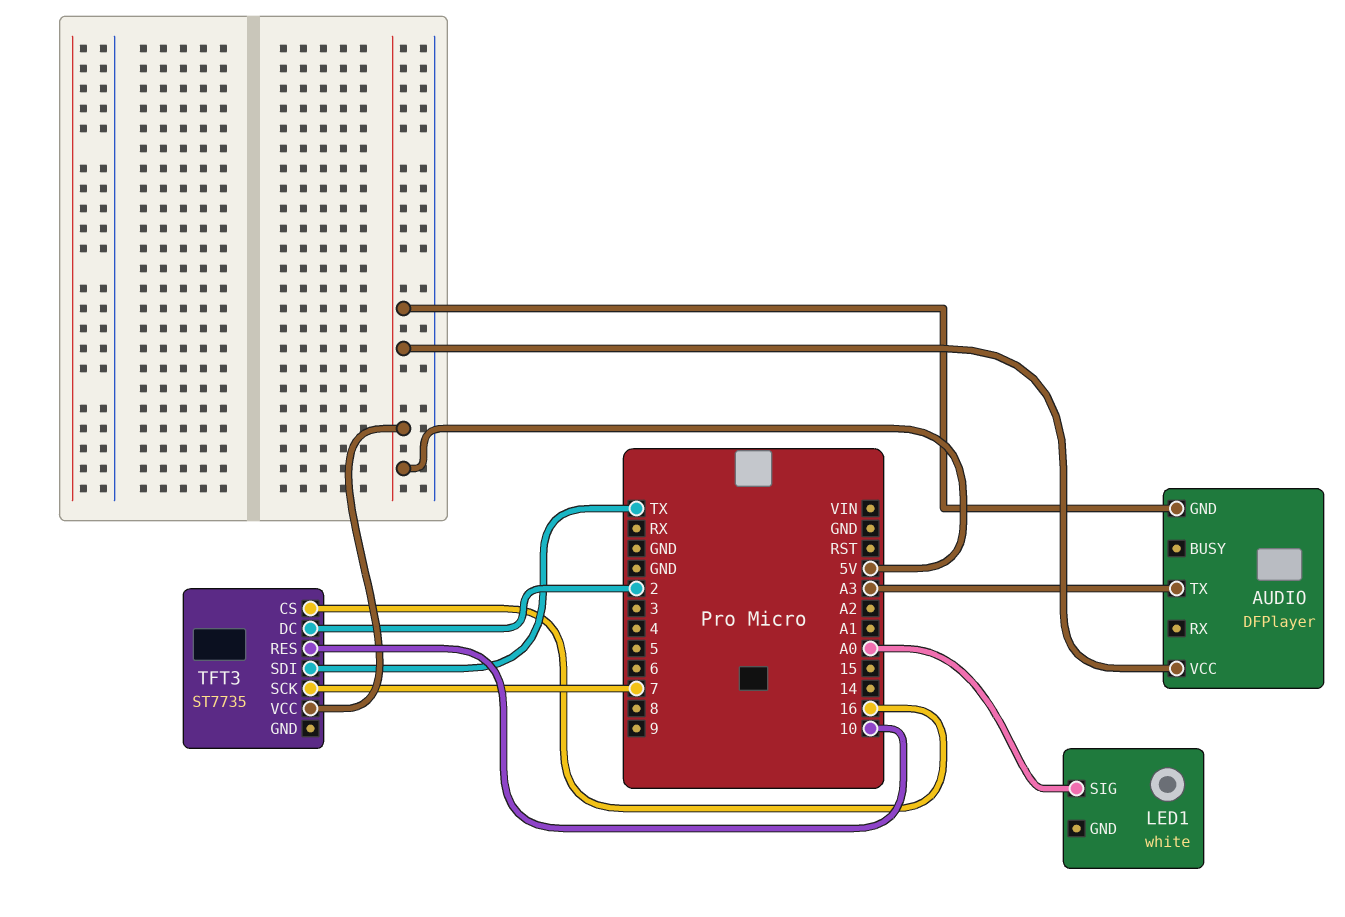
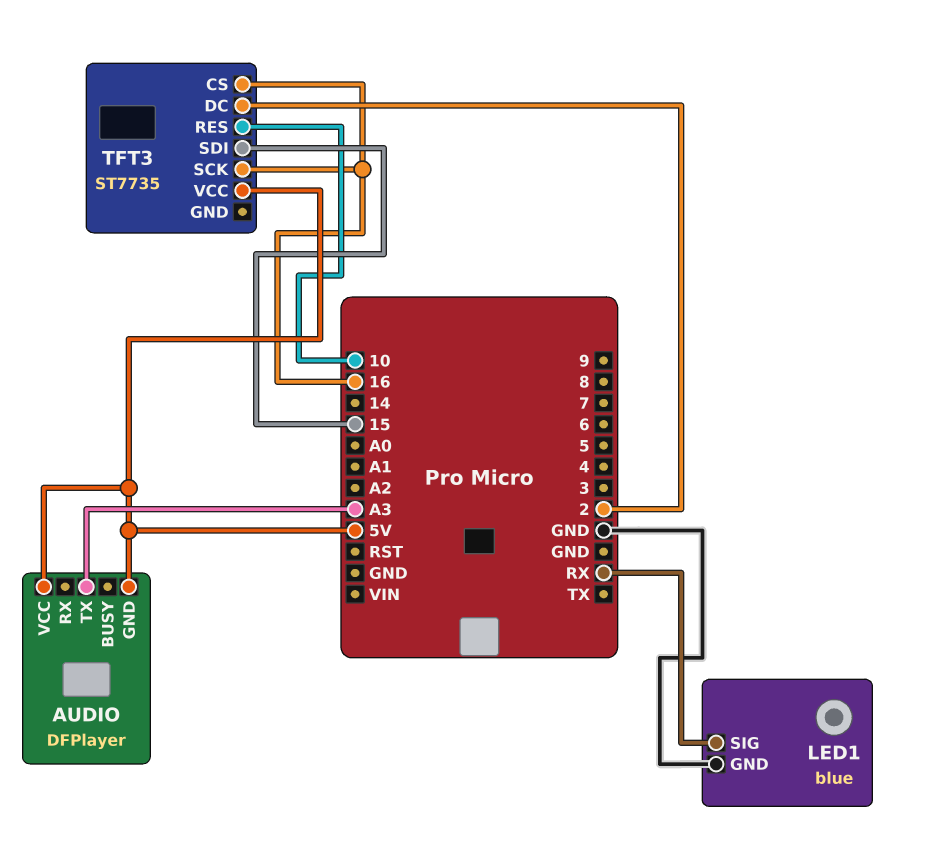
LED1: white -> blue
LED1 pin GND: none -> GND
LED1 pin SIG: A0 -> RX
TFT3 pin SCK: 7 -> 16
TFT3 pin SDI: TX -> 15

